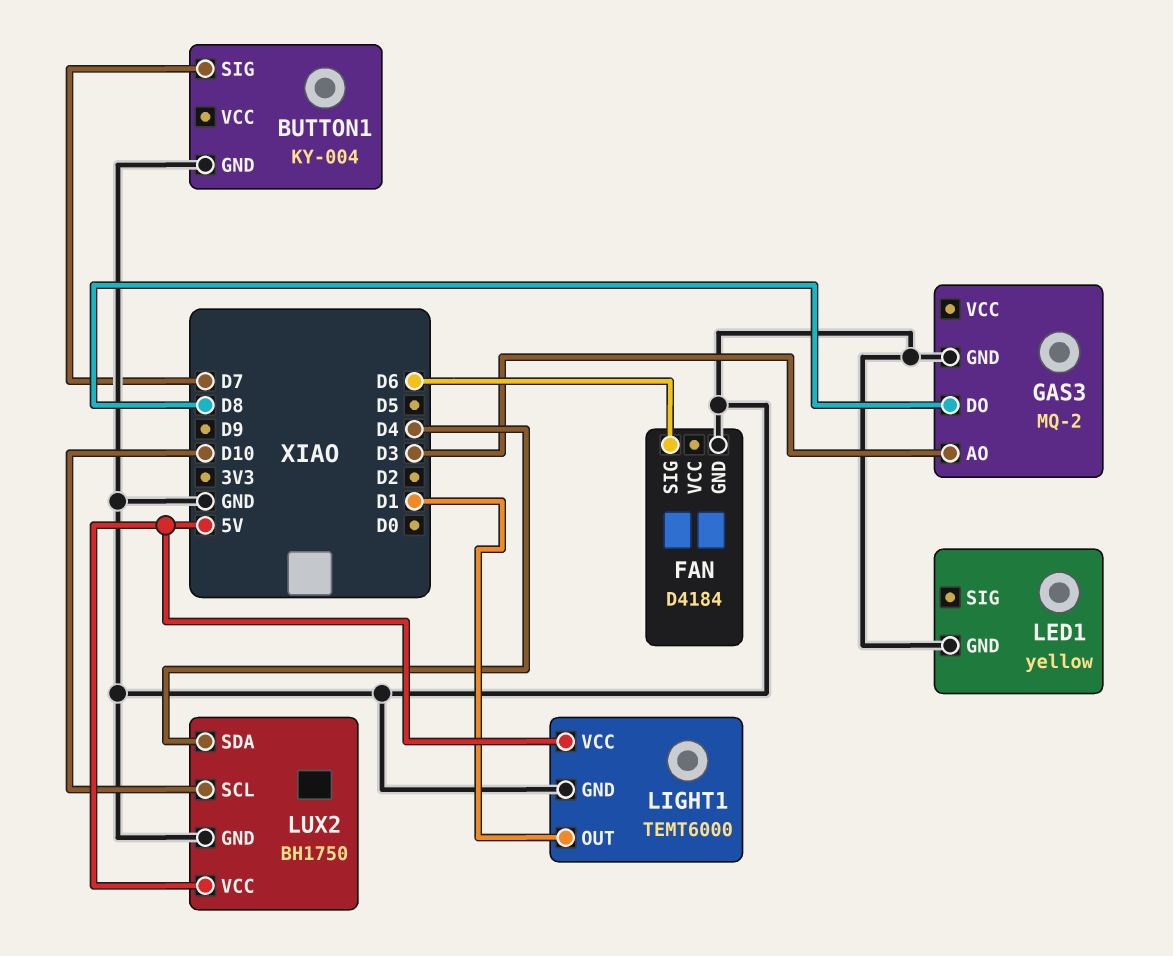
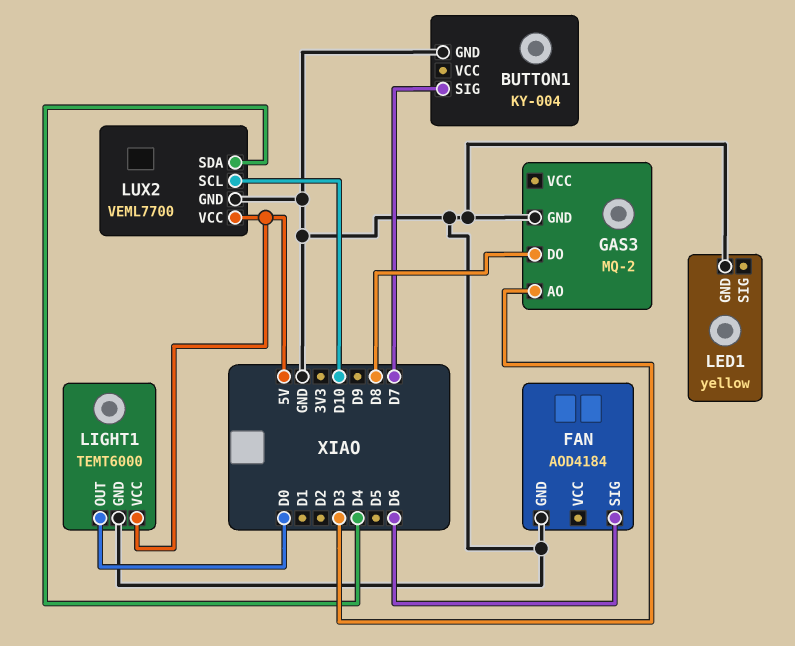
FAN: D4184 -> AOD4184
LIGHT1 pin OUT: D1 -> D0
LUX2: BH1750 -> VEML7700

